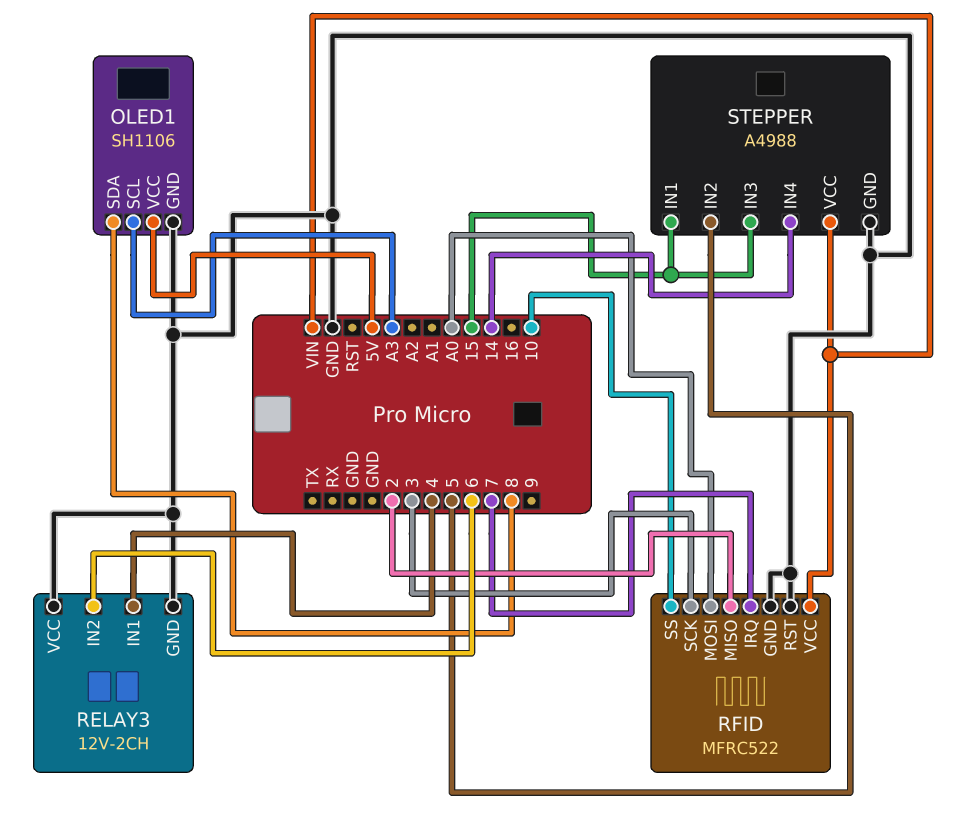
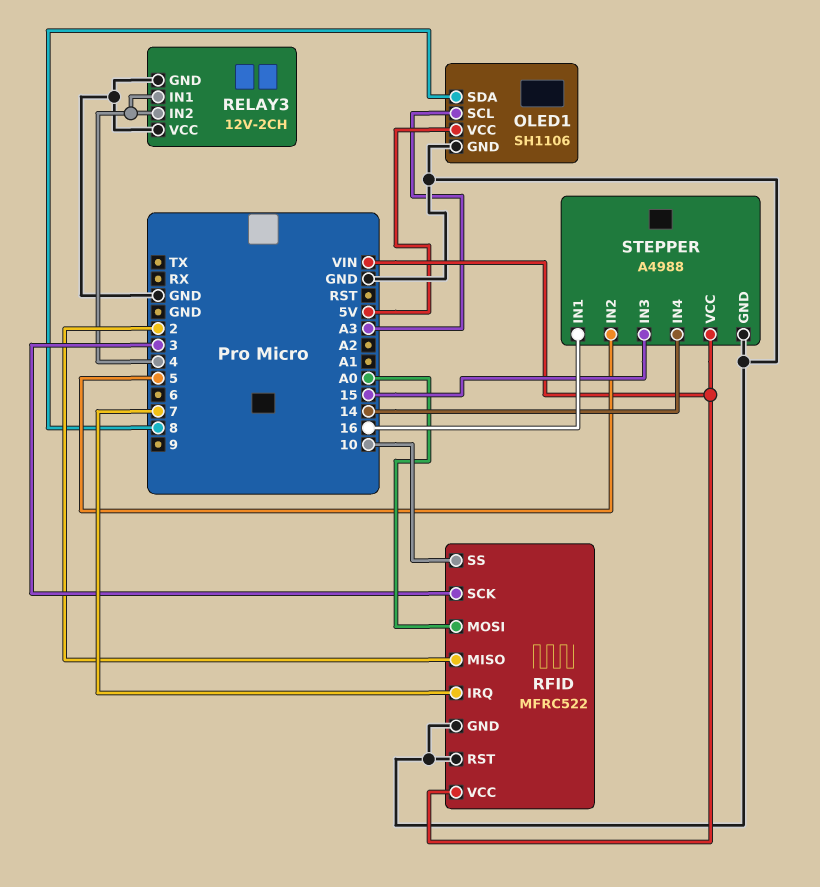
RELAY3 pin IN2: 6 -> 4
STEPPER pin IN1: 15 -> 16

